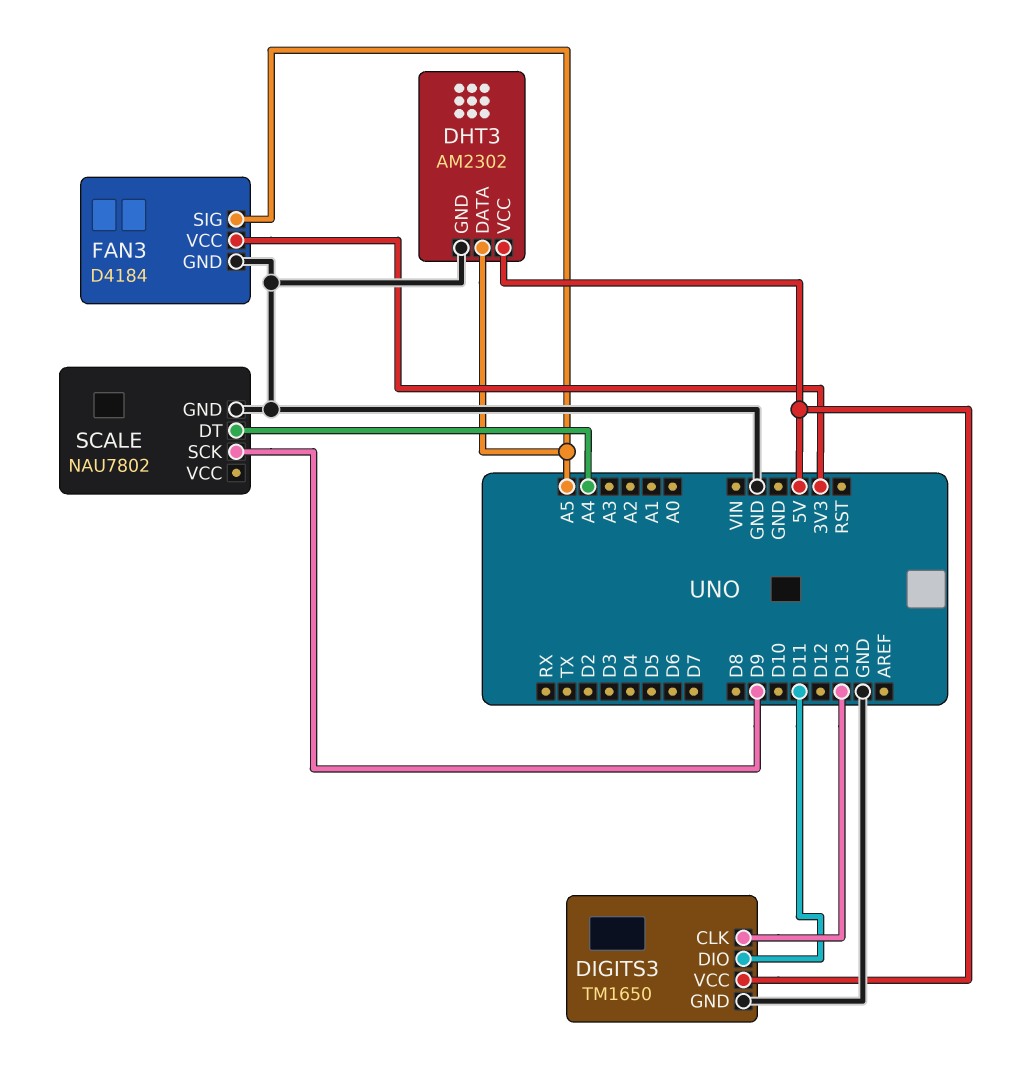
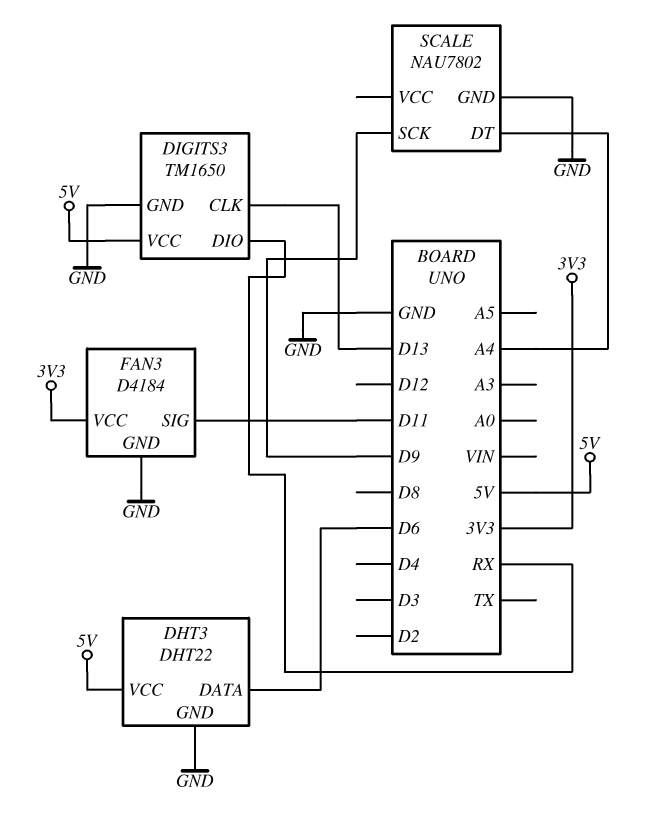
DHT3: AM2302 -> DHT22
DHT3 pin DATA: A5 -> D6
DIGITS3 pin DIO: D11 -> RX
FAN3 pin SIG: A5 -> D11

